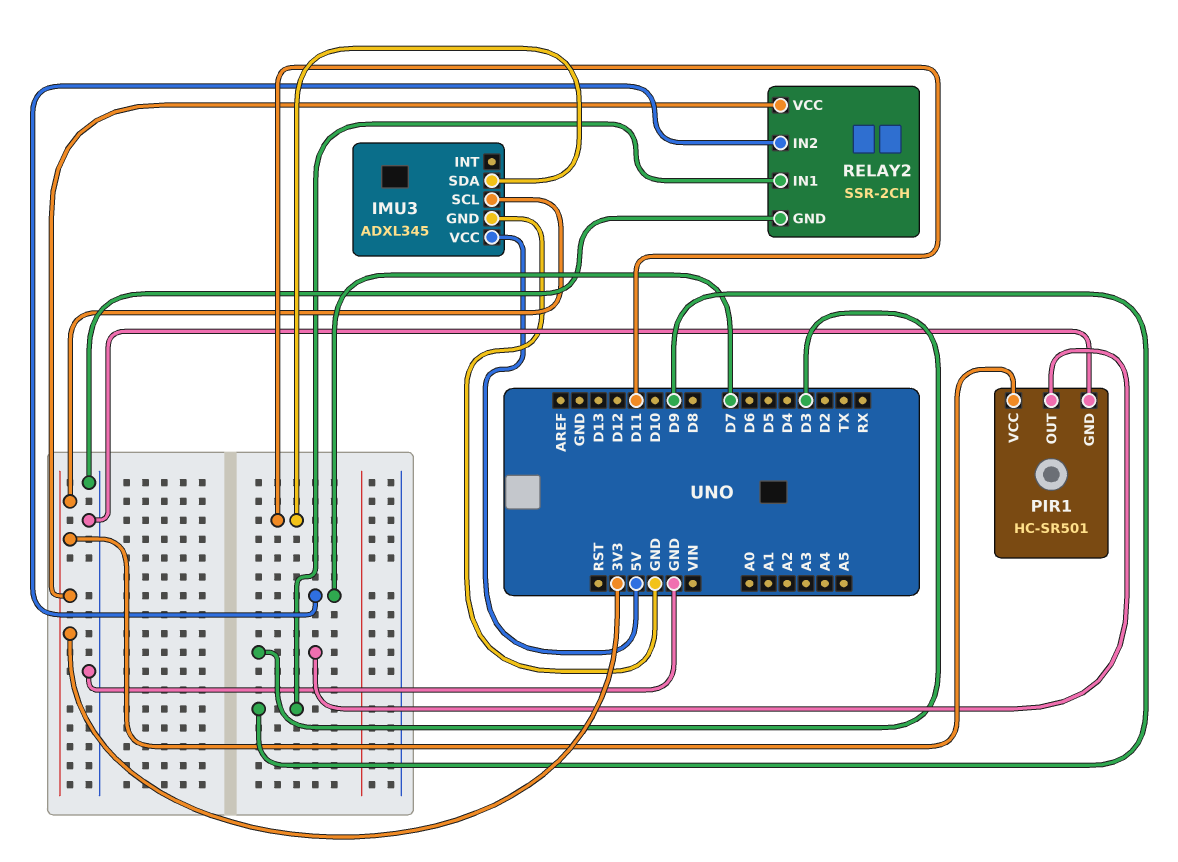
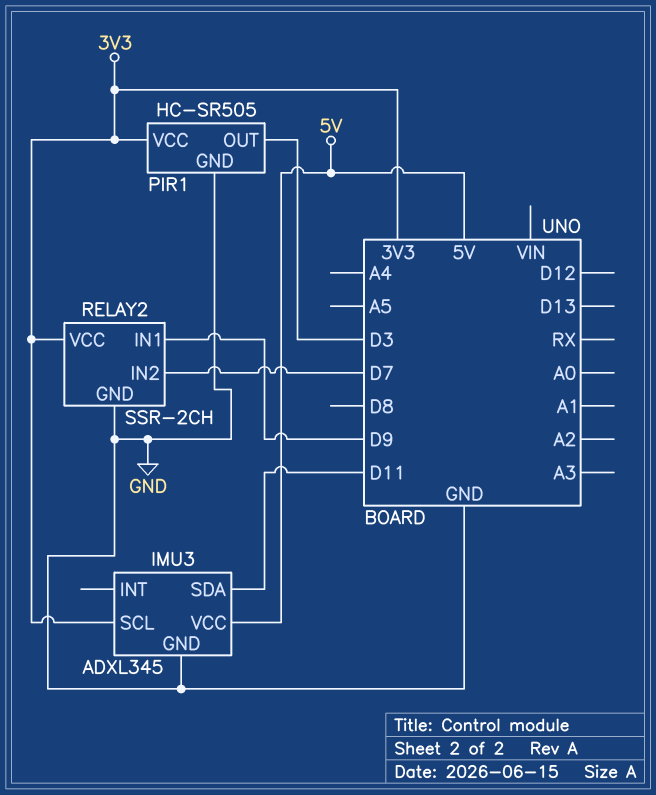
PIR1: HC-SR501 -> HC-SR505

